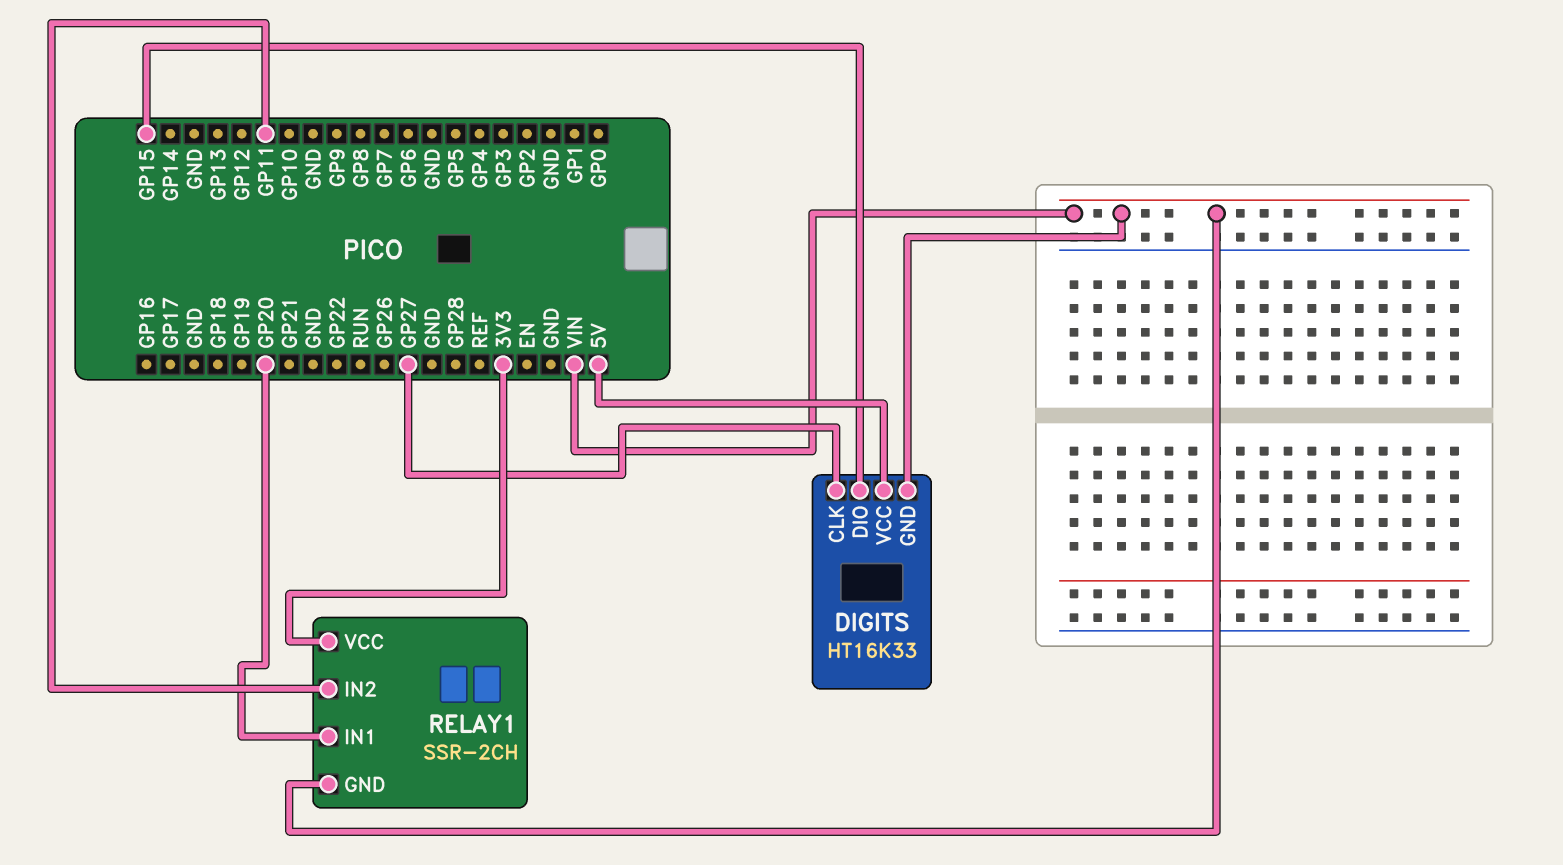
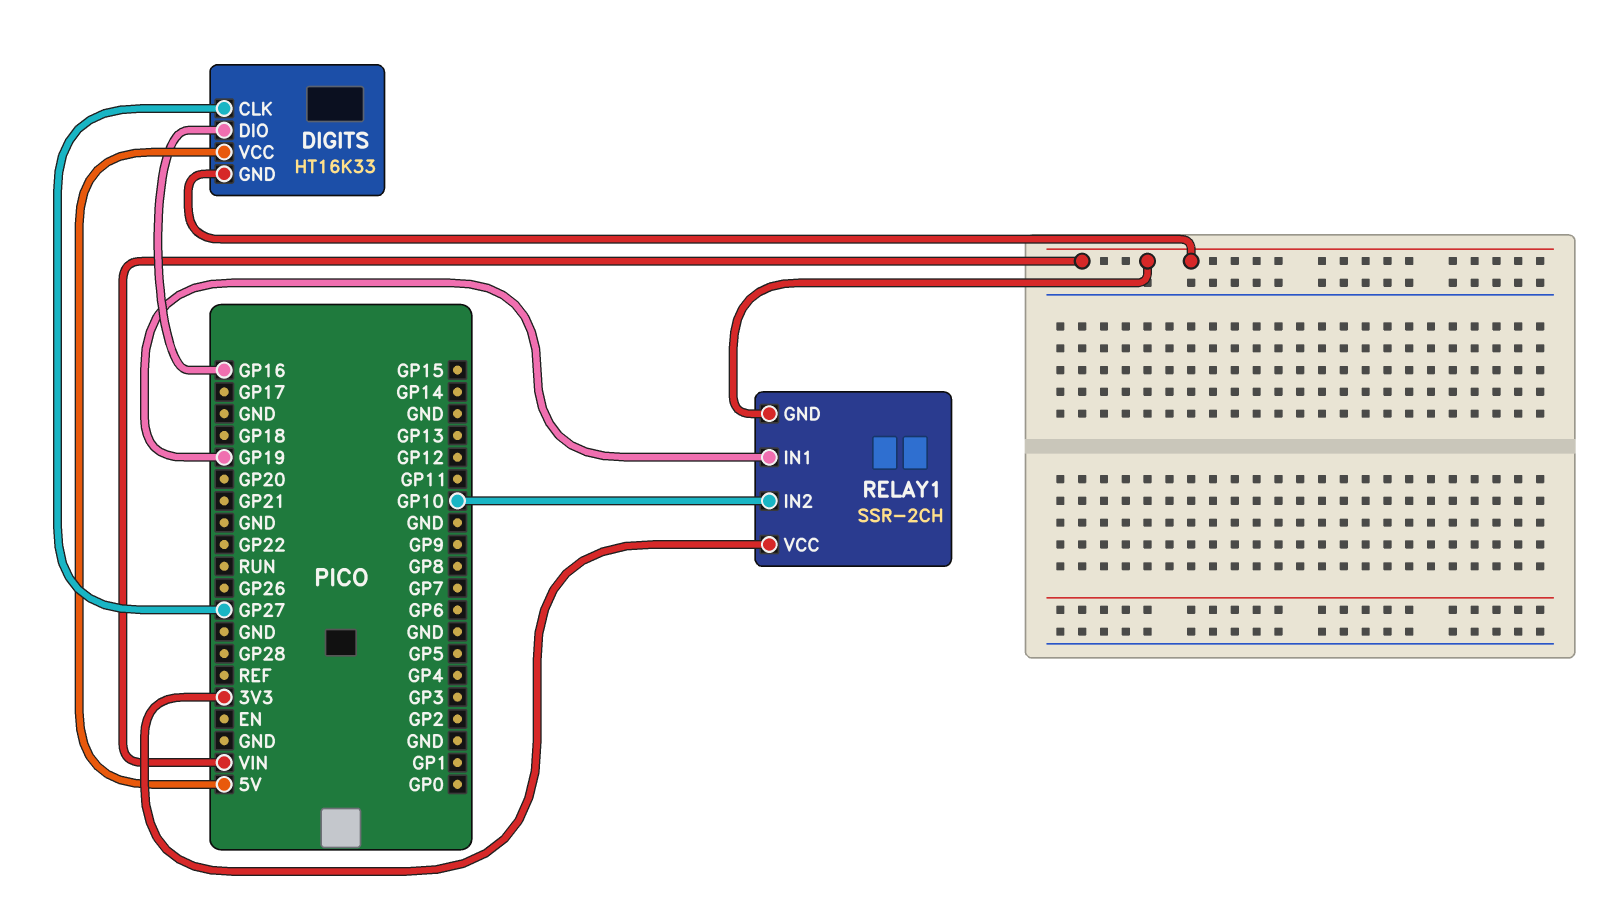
DIGITS pin DIO: GP15 -> GP16
RELAY1 pin IN1: GP20 -> GP19
RELAY1 pin IN2: GP11 -> GP10

